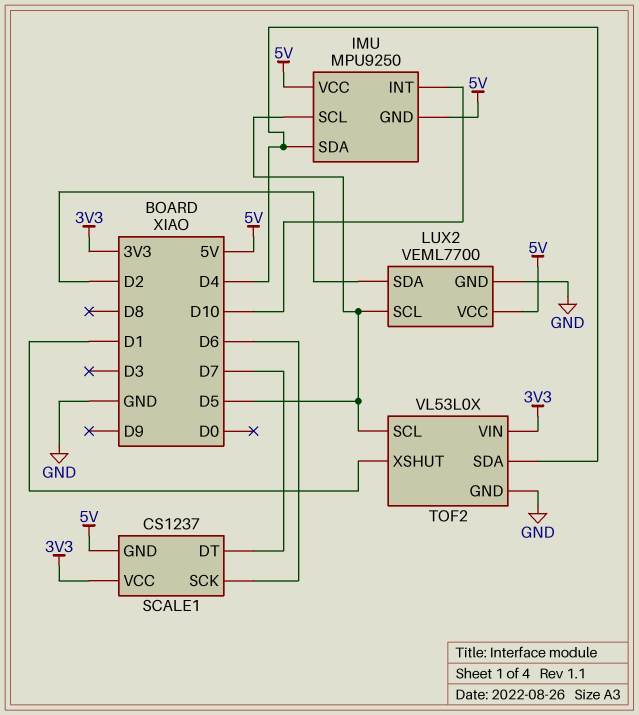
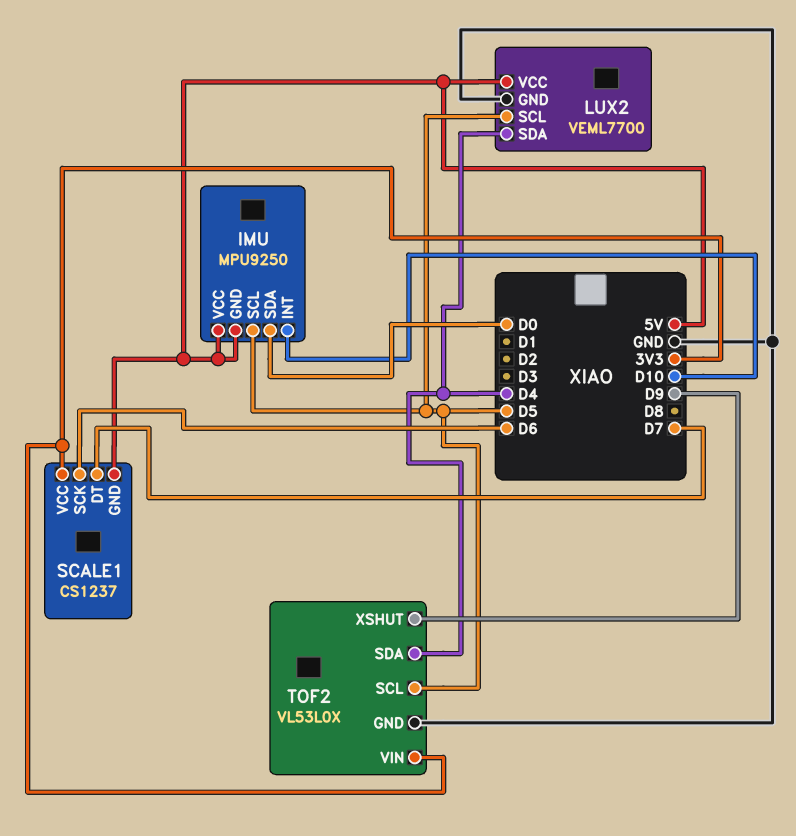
IMU pin SDA: D4 -> D0
LUX2 pin SDA: D2 -> D4
TOF2 pin XSHUT: D1 -> D9

